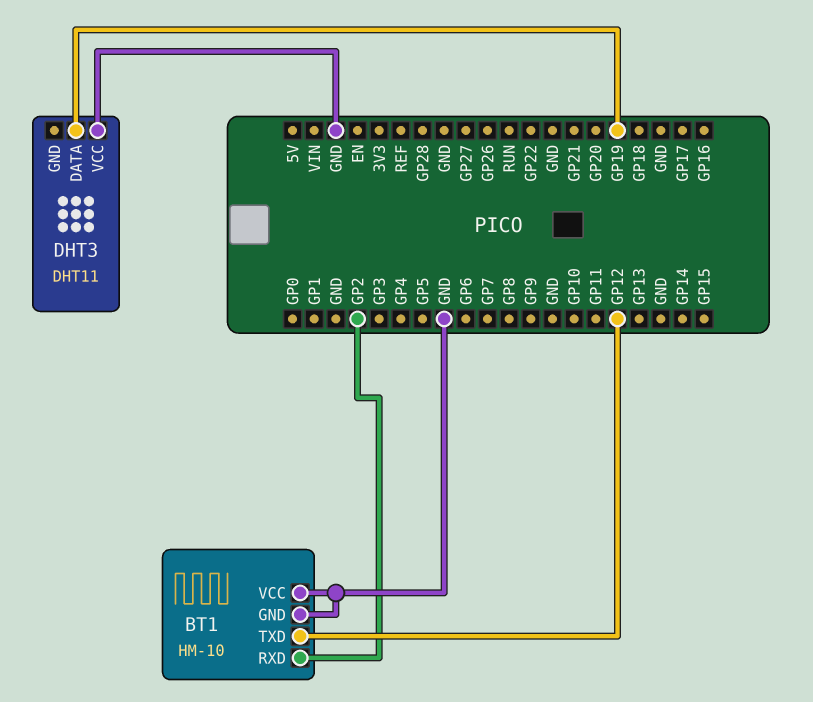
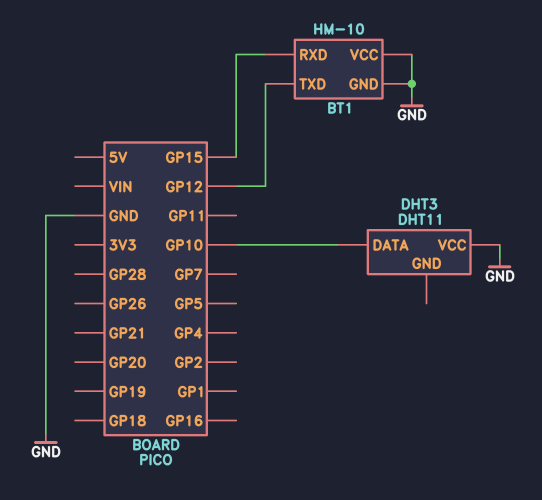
BT1 pin RXD: GP2 -> GP15
DHT3 pin DATA: GP19 -> GP10

